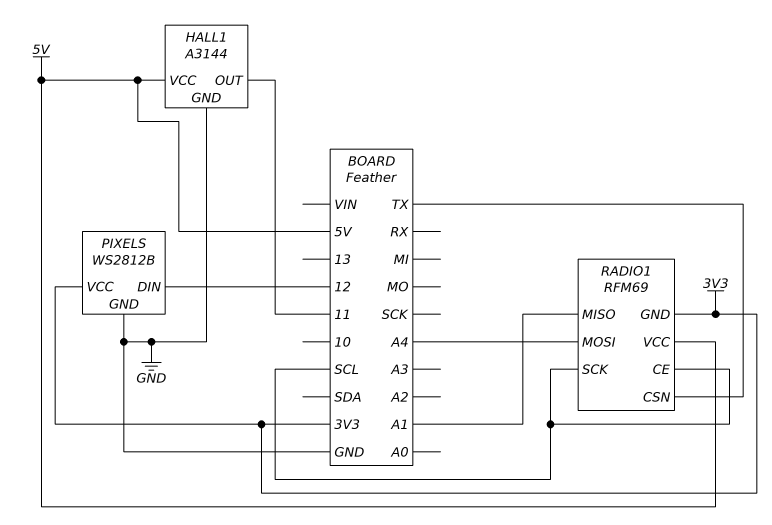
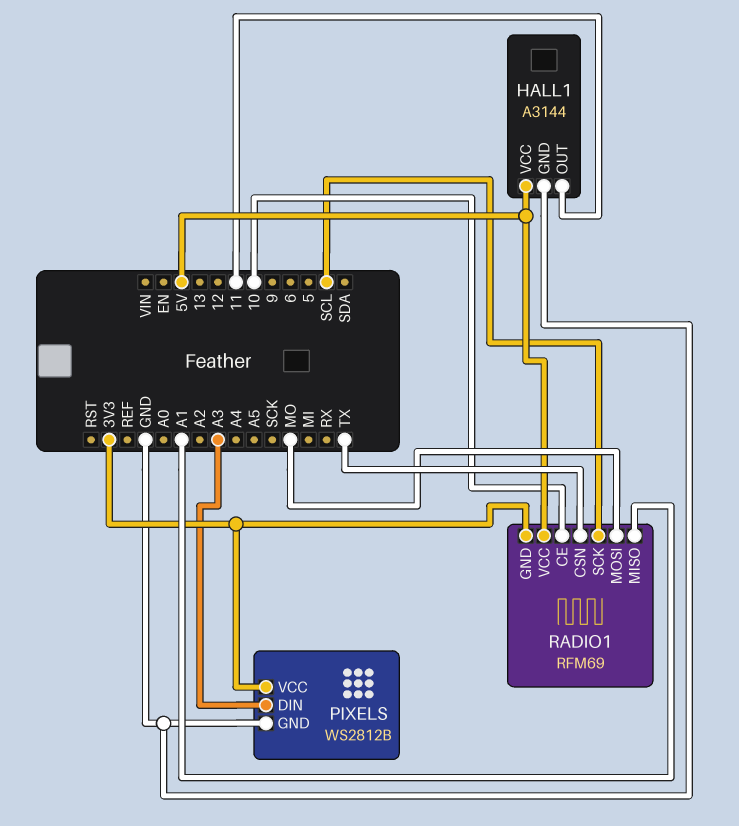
PIXELS pin DIN: 12 -> A3
RADIO1 pin CE: SCL -> 10
RADIO1 pin MOSI: A4 -> MO

